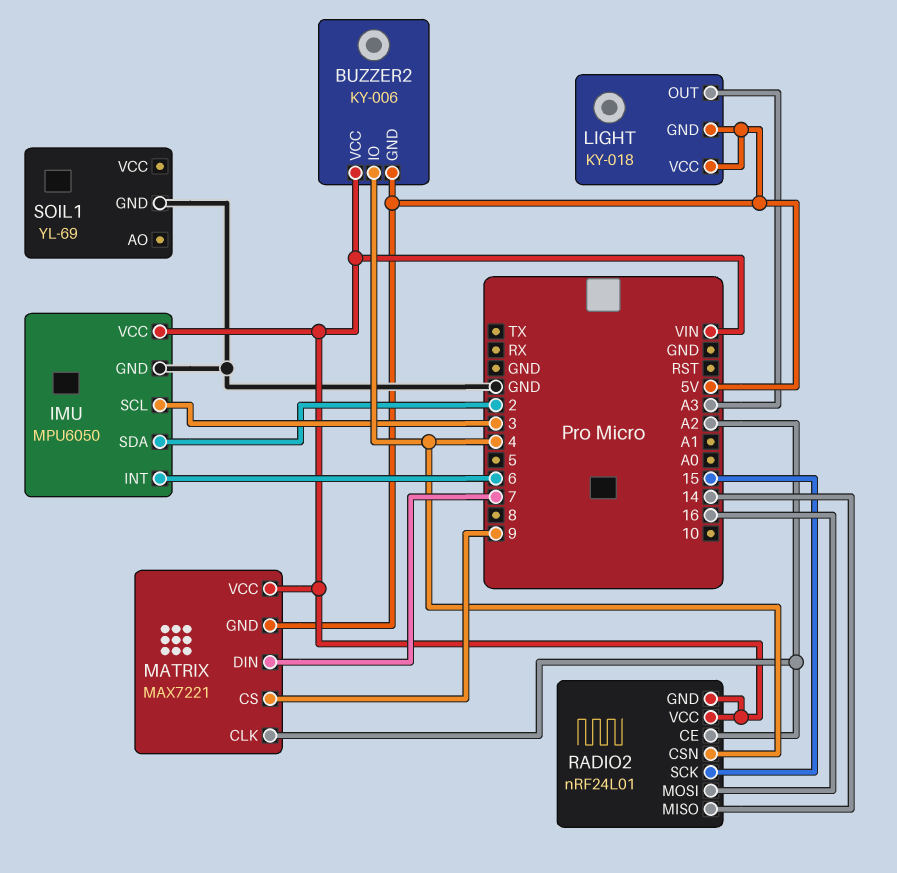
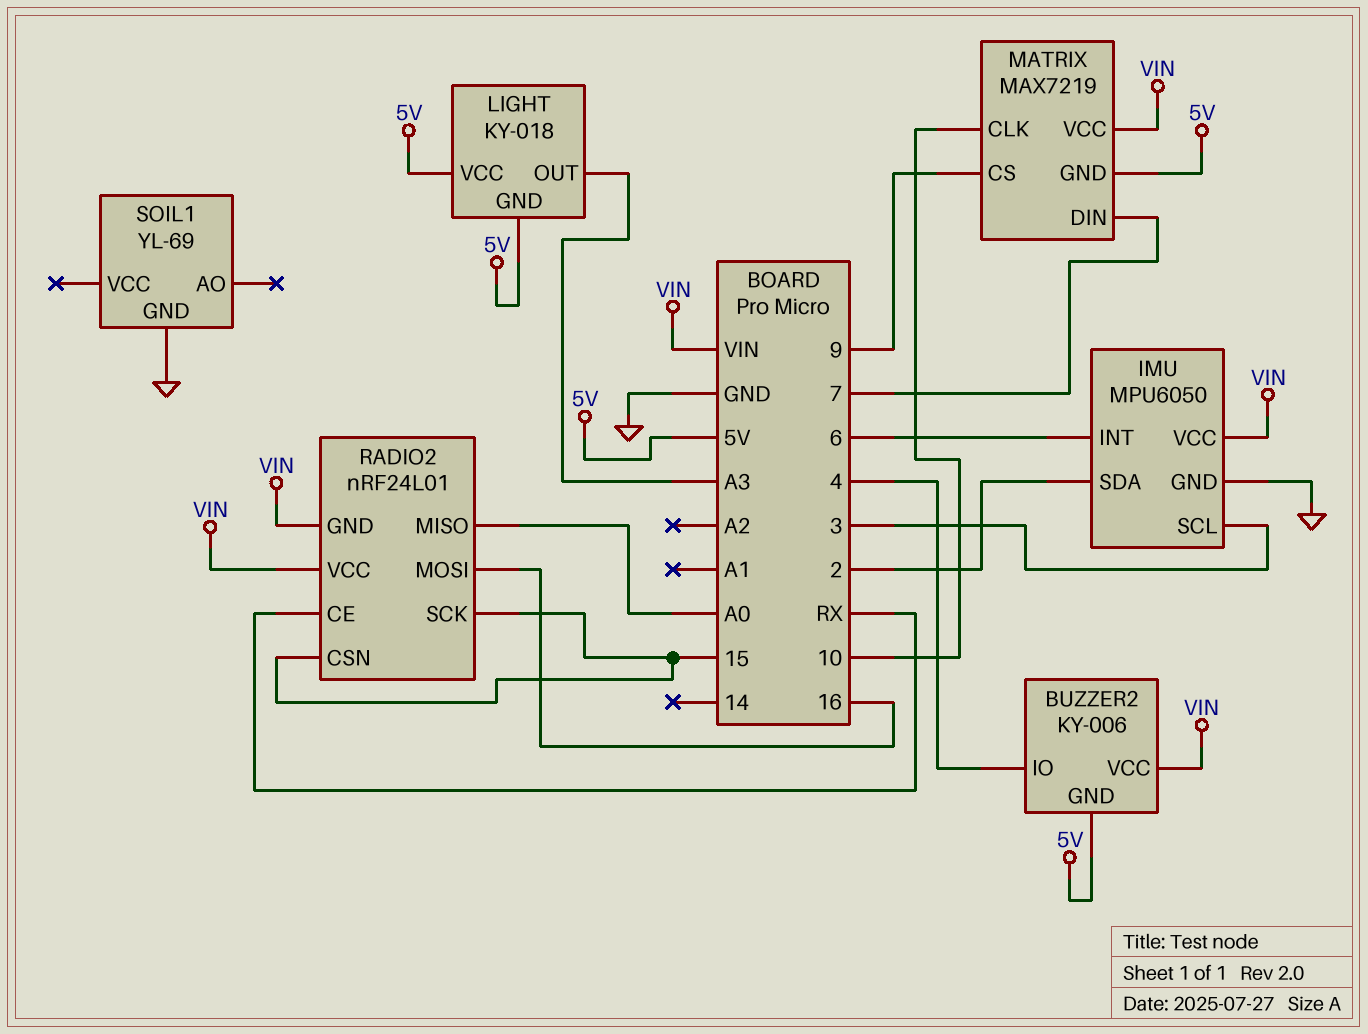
MATRIX: MAX7221 -> MAX7219
MATRIX pin CLK: A2 -> 10
RADIO2 pin CE: A2 -> RX
RADIO2 pin CSN: 4 -> 15
RADIO2 pin MISO: 14 -> A0

